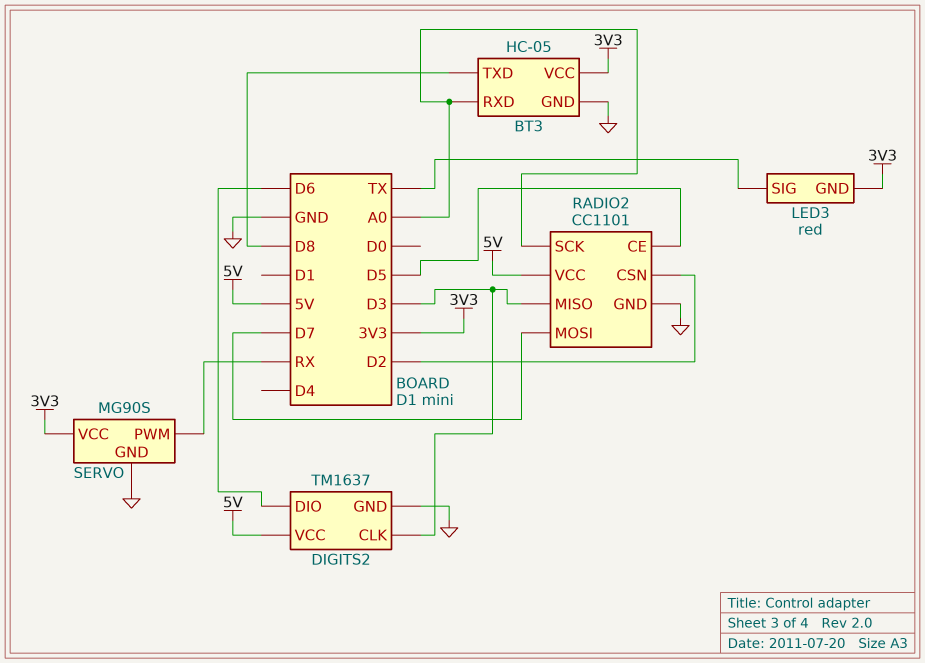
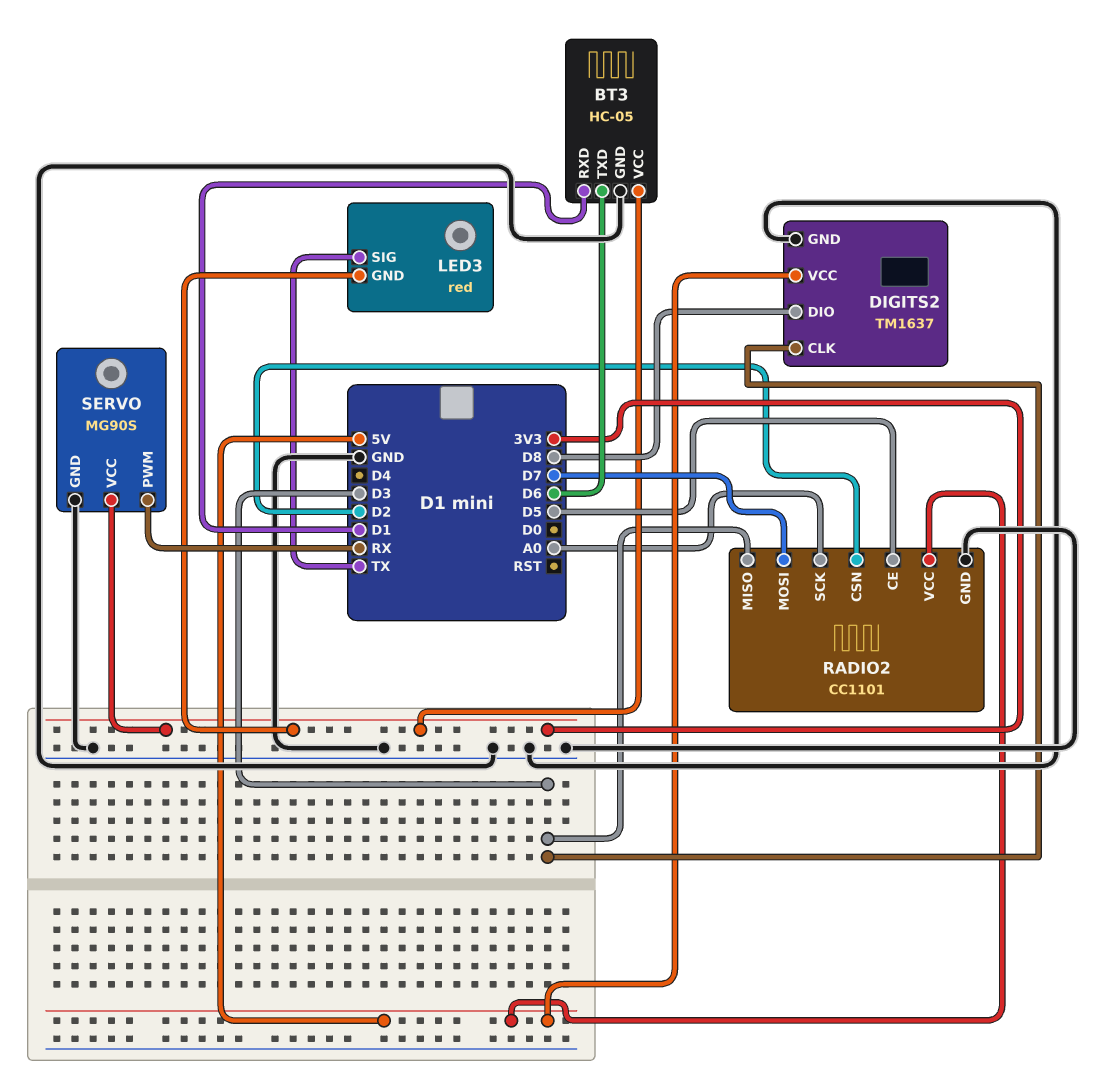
BT3 pin RXD: A0 -> D1
BT3 pin TXD: D8 -> D6
DIGITS2 pin DIO: D6 -> D8

